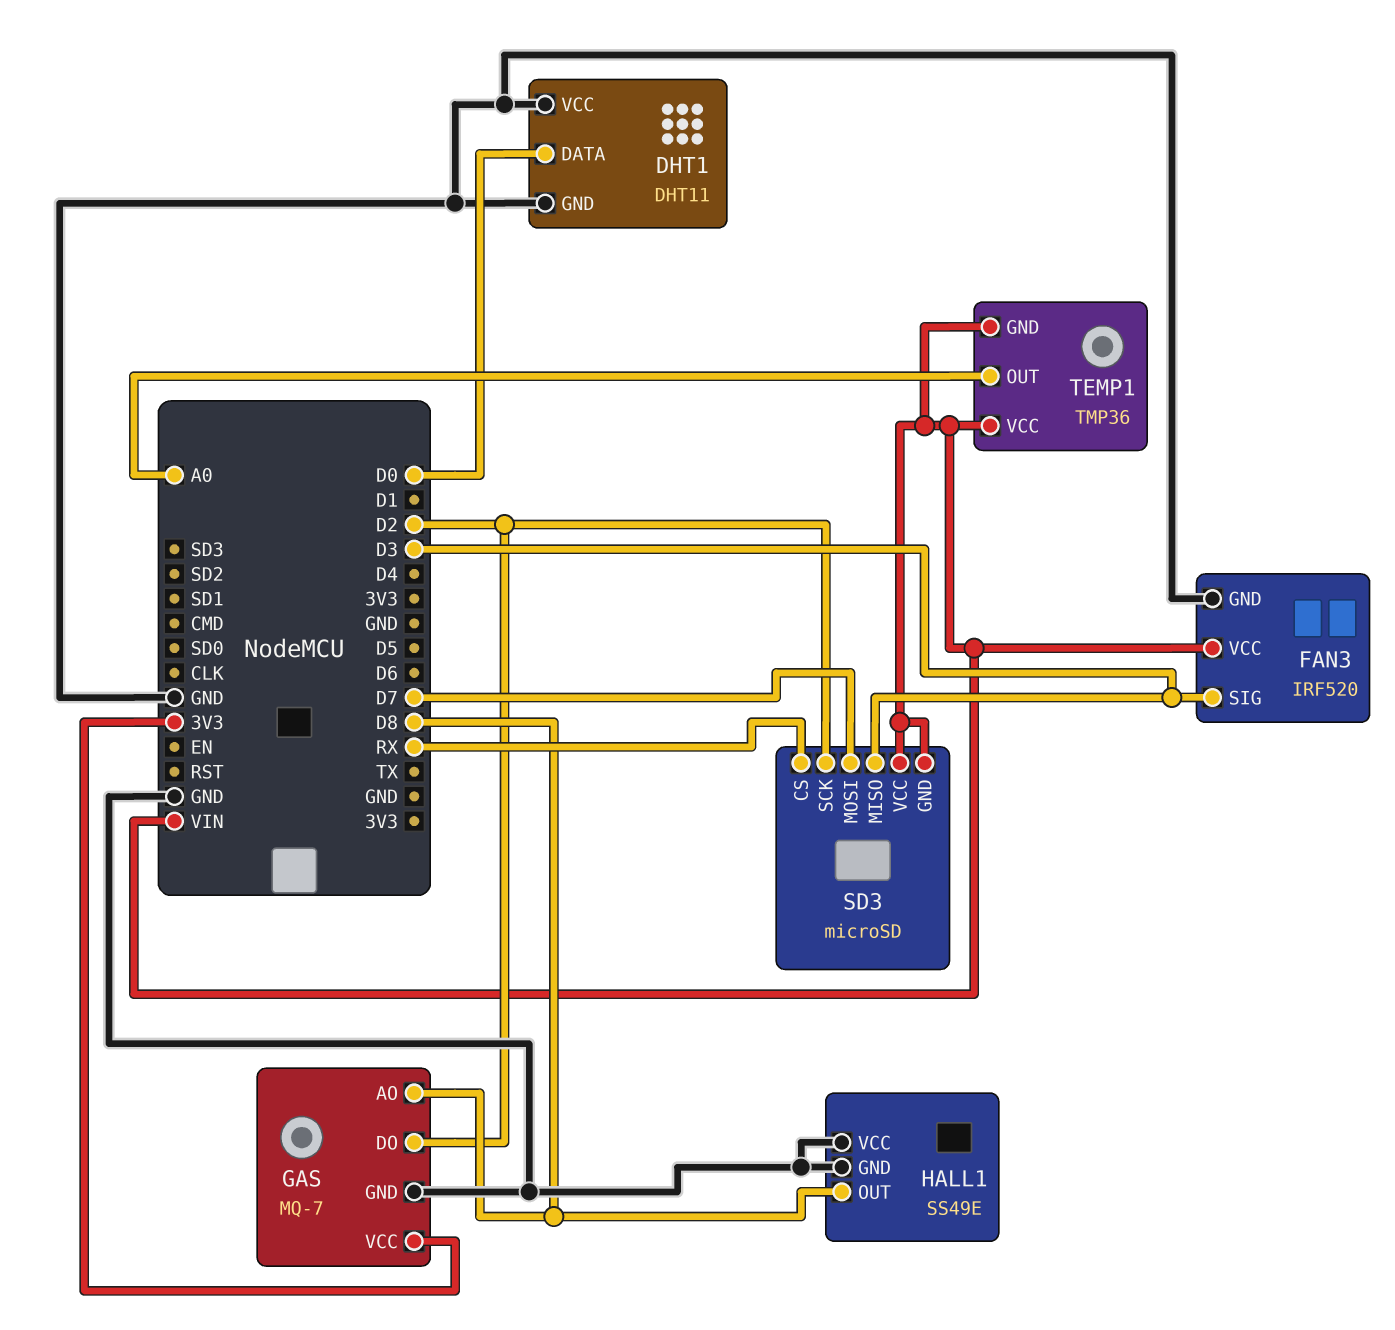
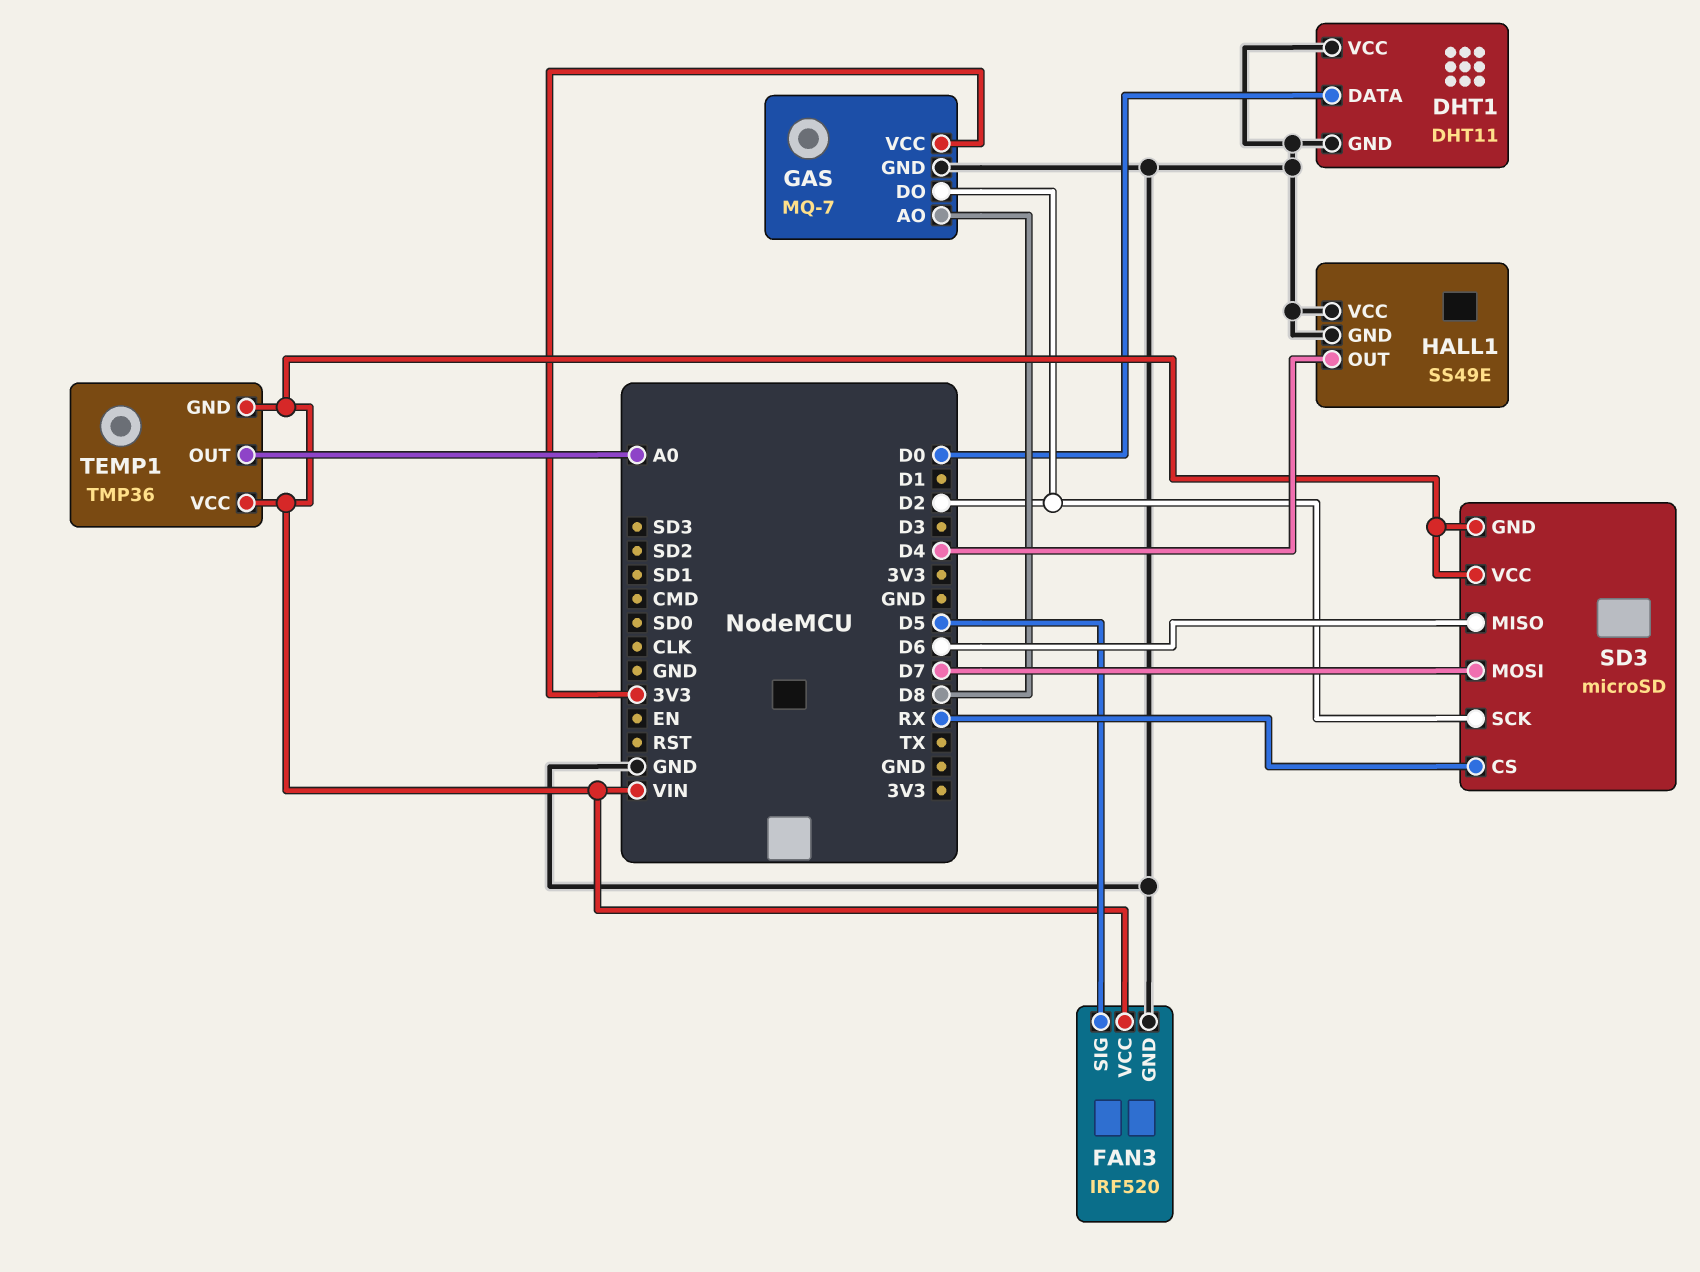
FAN3 pin SIG: D3 -> D5
HALL1 pin OUT: D8 -> D4
SD3 pin MISO: D3 -> D6

